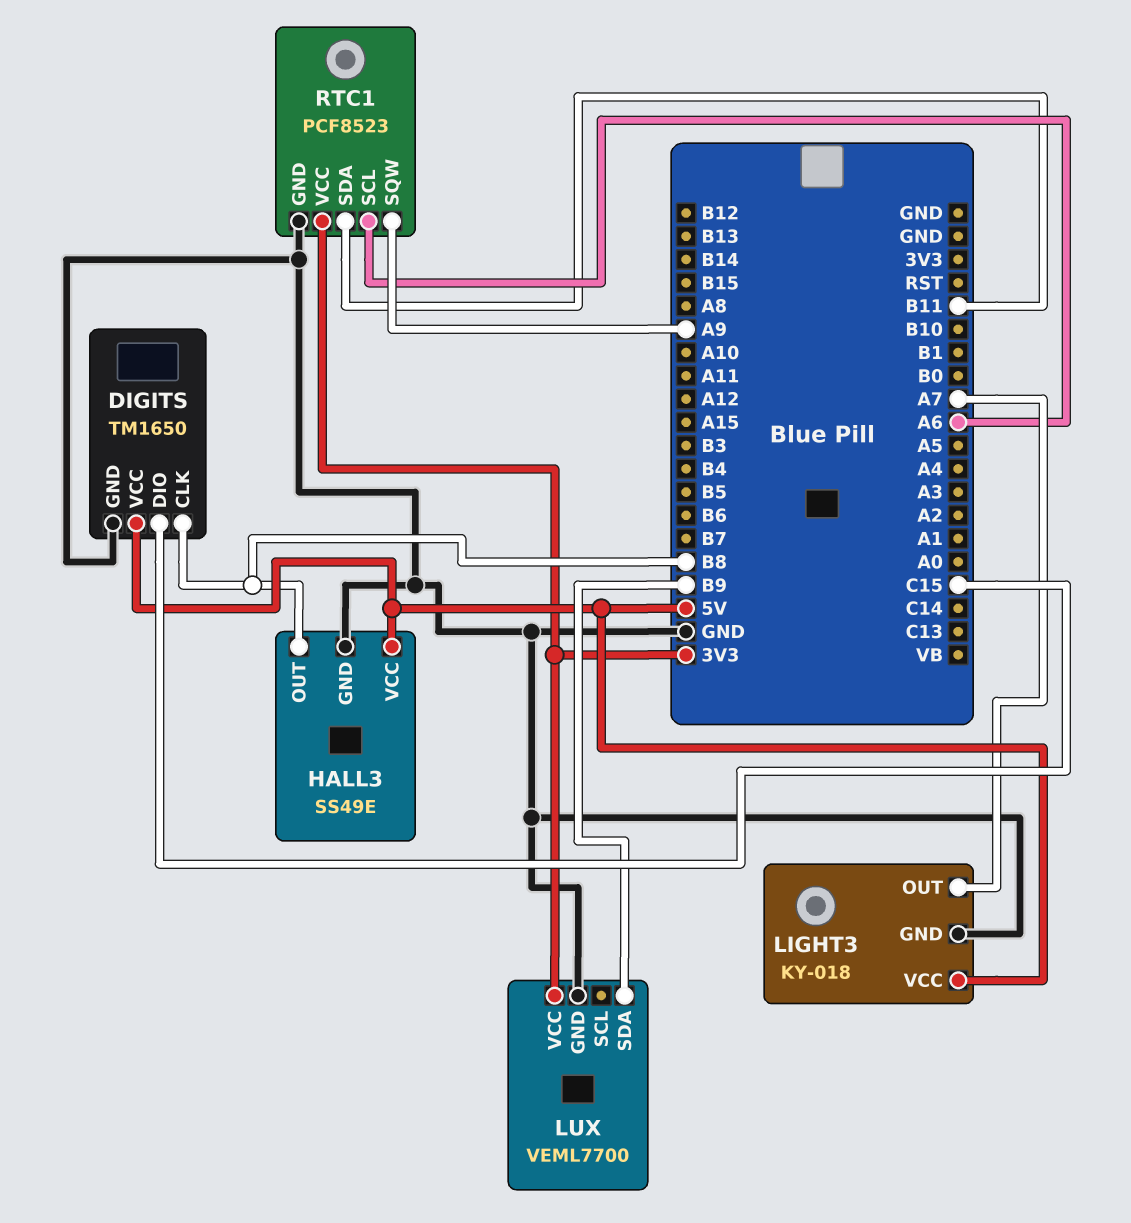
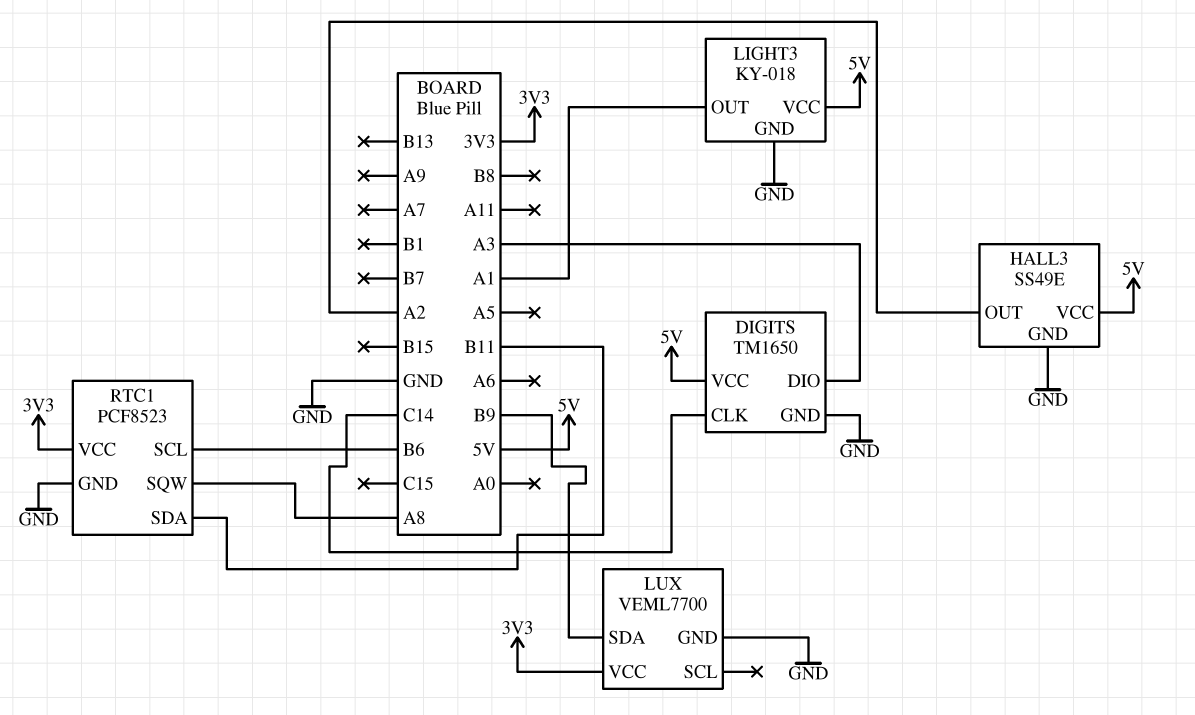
DIGITS pin CLK: B8 -> C14
DIGITS pin DIO: C15 -> A3
HALL3 pin OUT: B8 -> A2
LIGHT3 pin OUT: A7 -> A1
RTC1 pin SCL: A6 -> B6
RTC1 pin SQW: A9 -> A8

